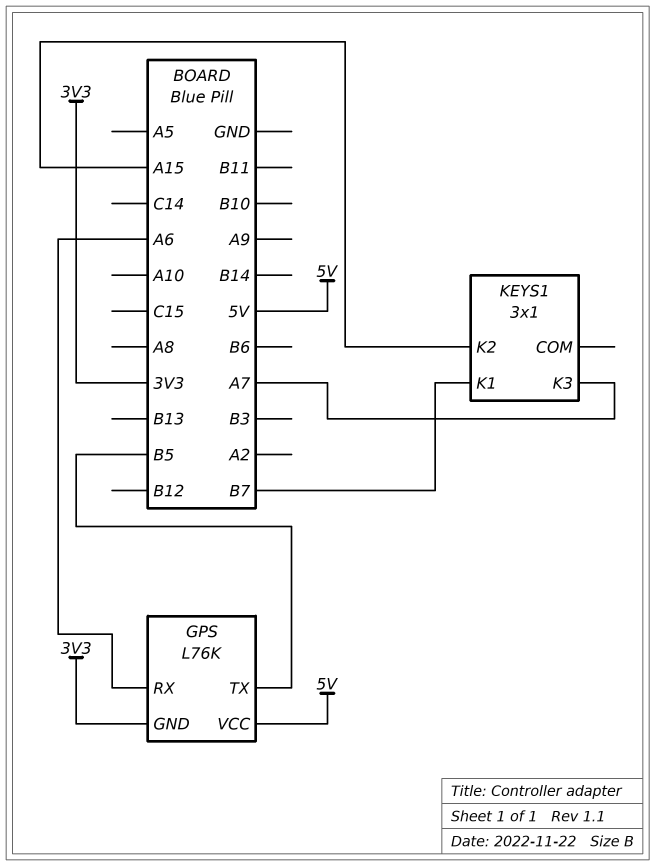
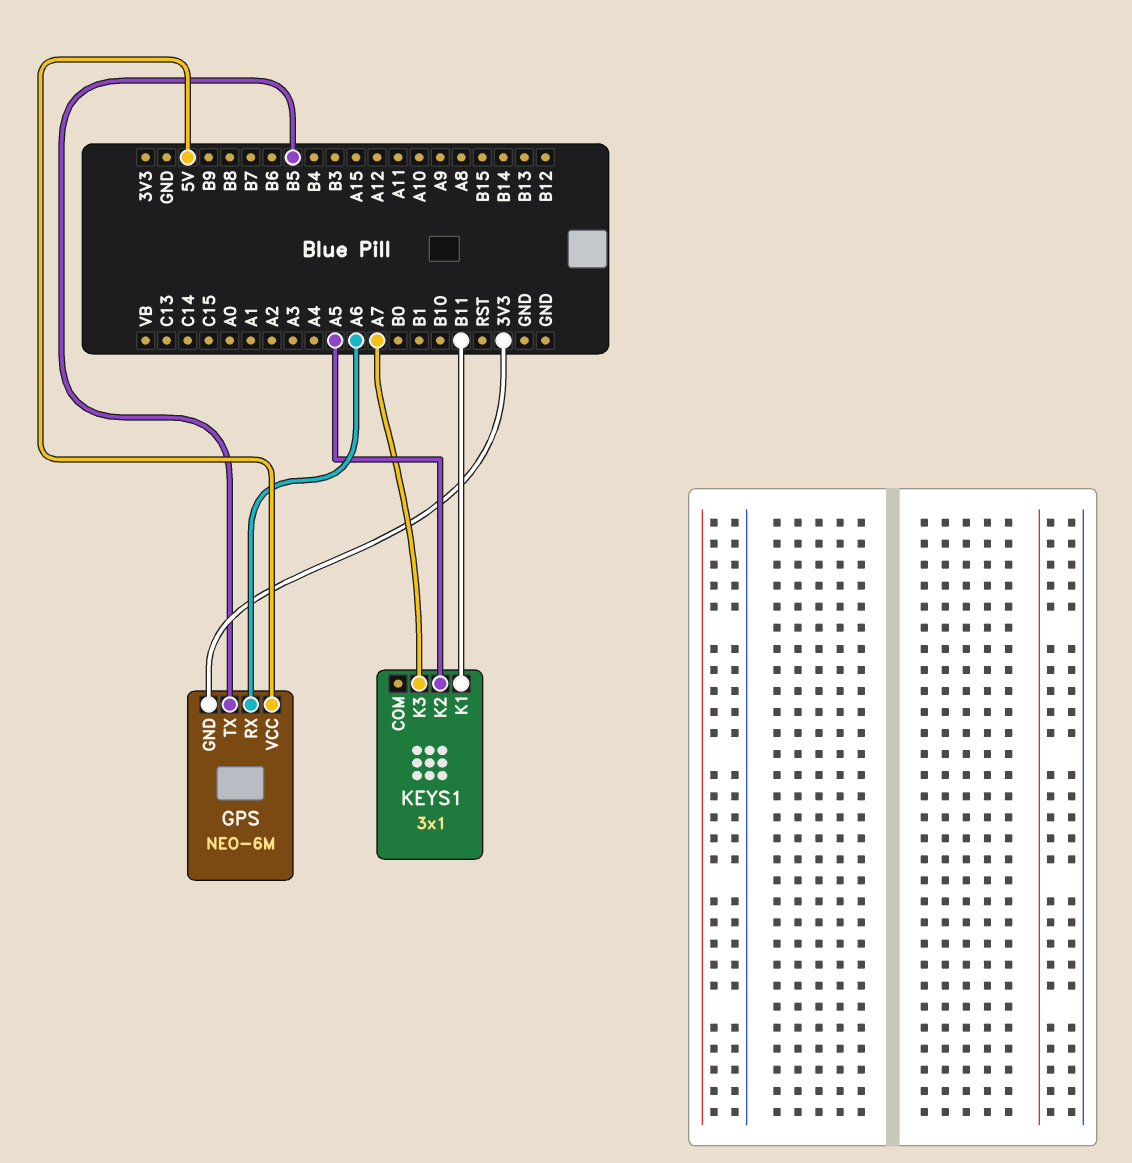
GPS: L76K -> NEO-6M
KEYS1 pin K1: B7 -> B11
KEYS1 pin K2: A15 -> A5

